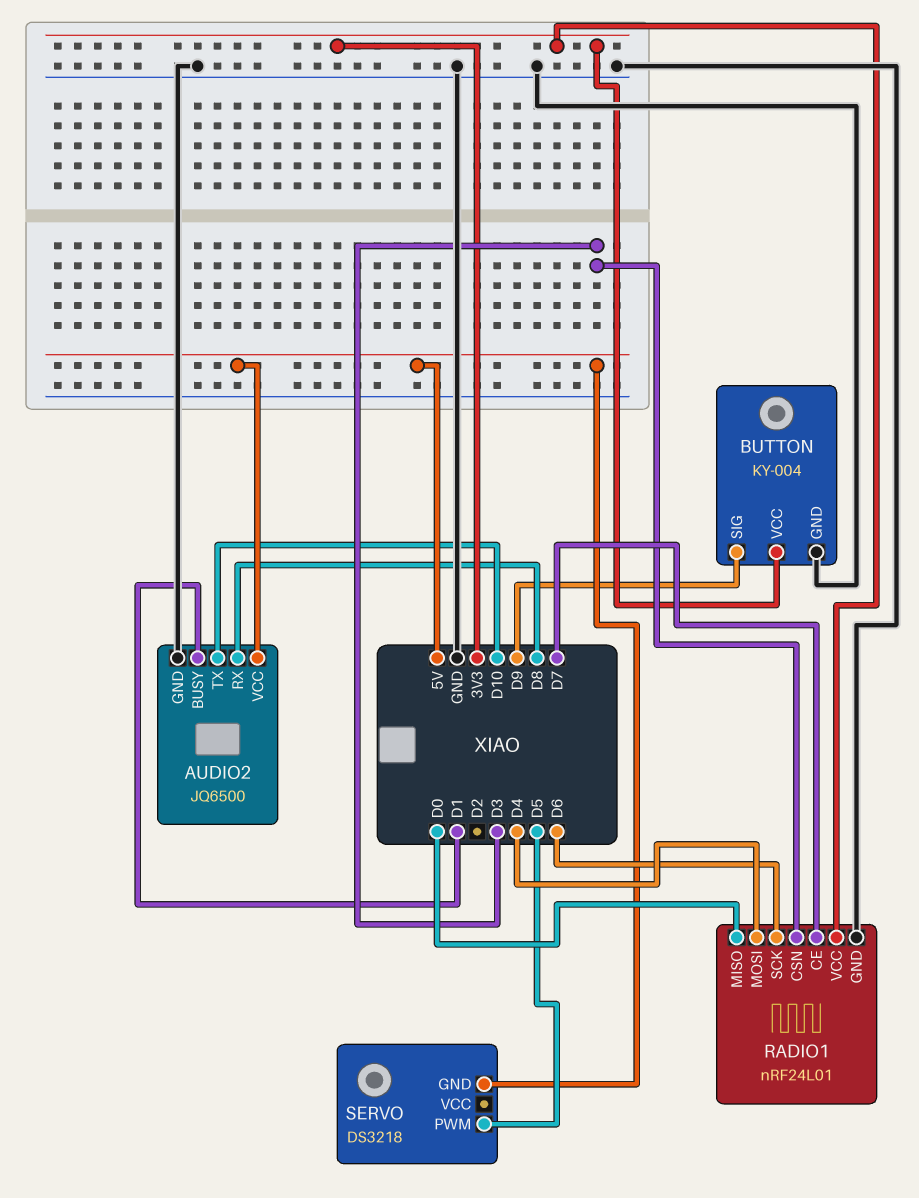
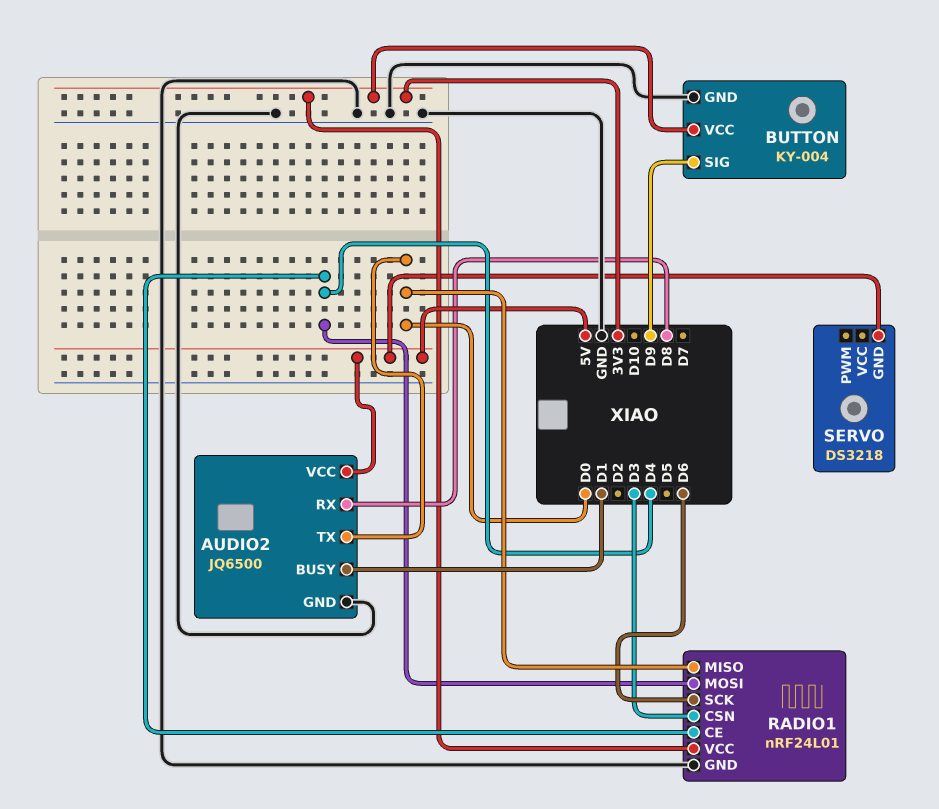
AUDIO2 pin TX: D10 -> D0
RADIO1 pin CE: D7 -> D4
SERVO pin PWM: D5 -> none

